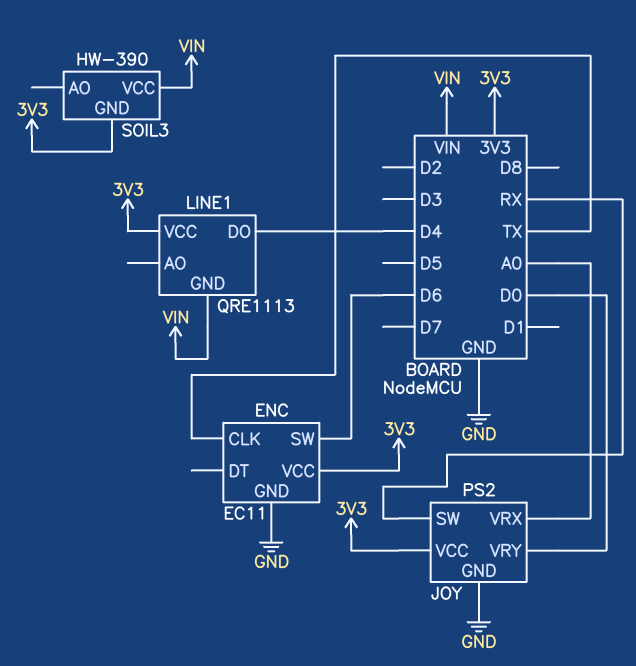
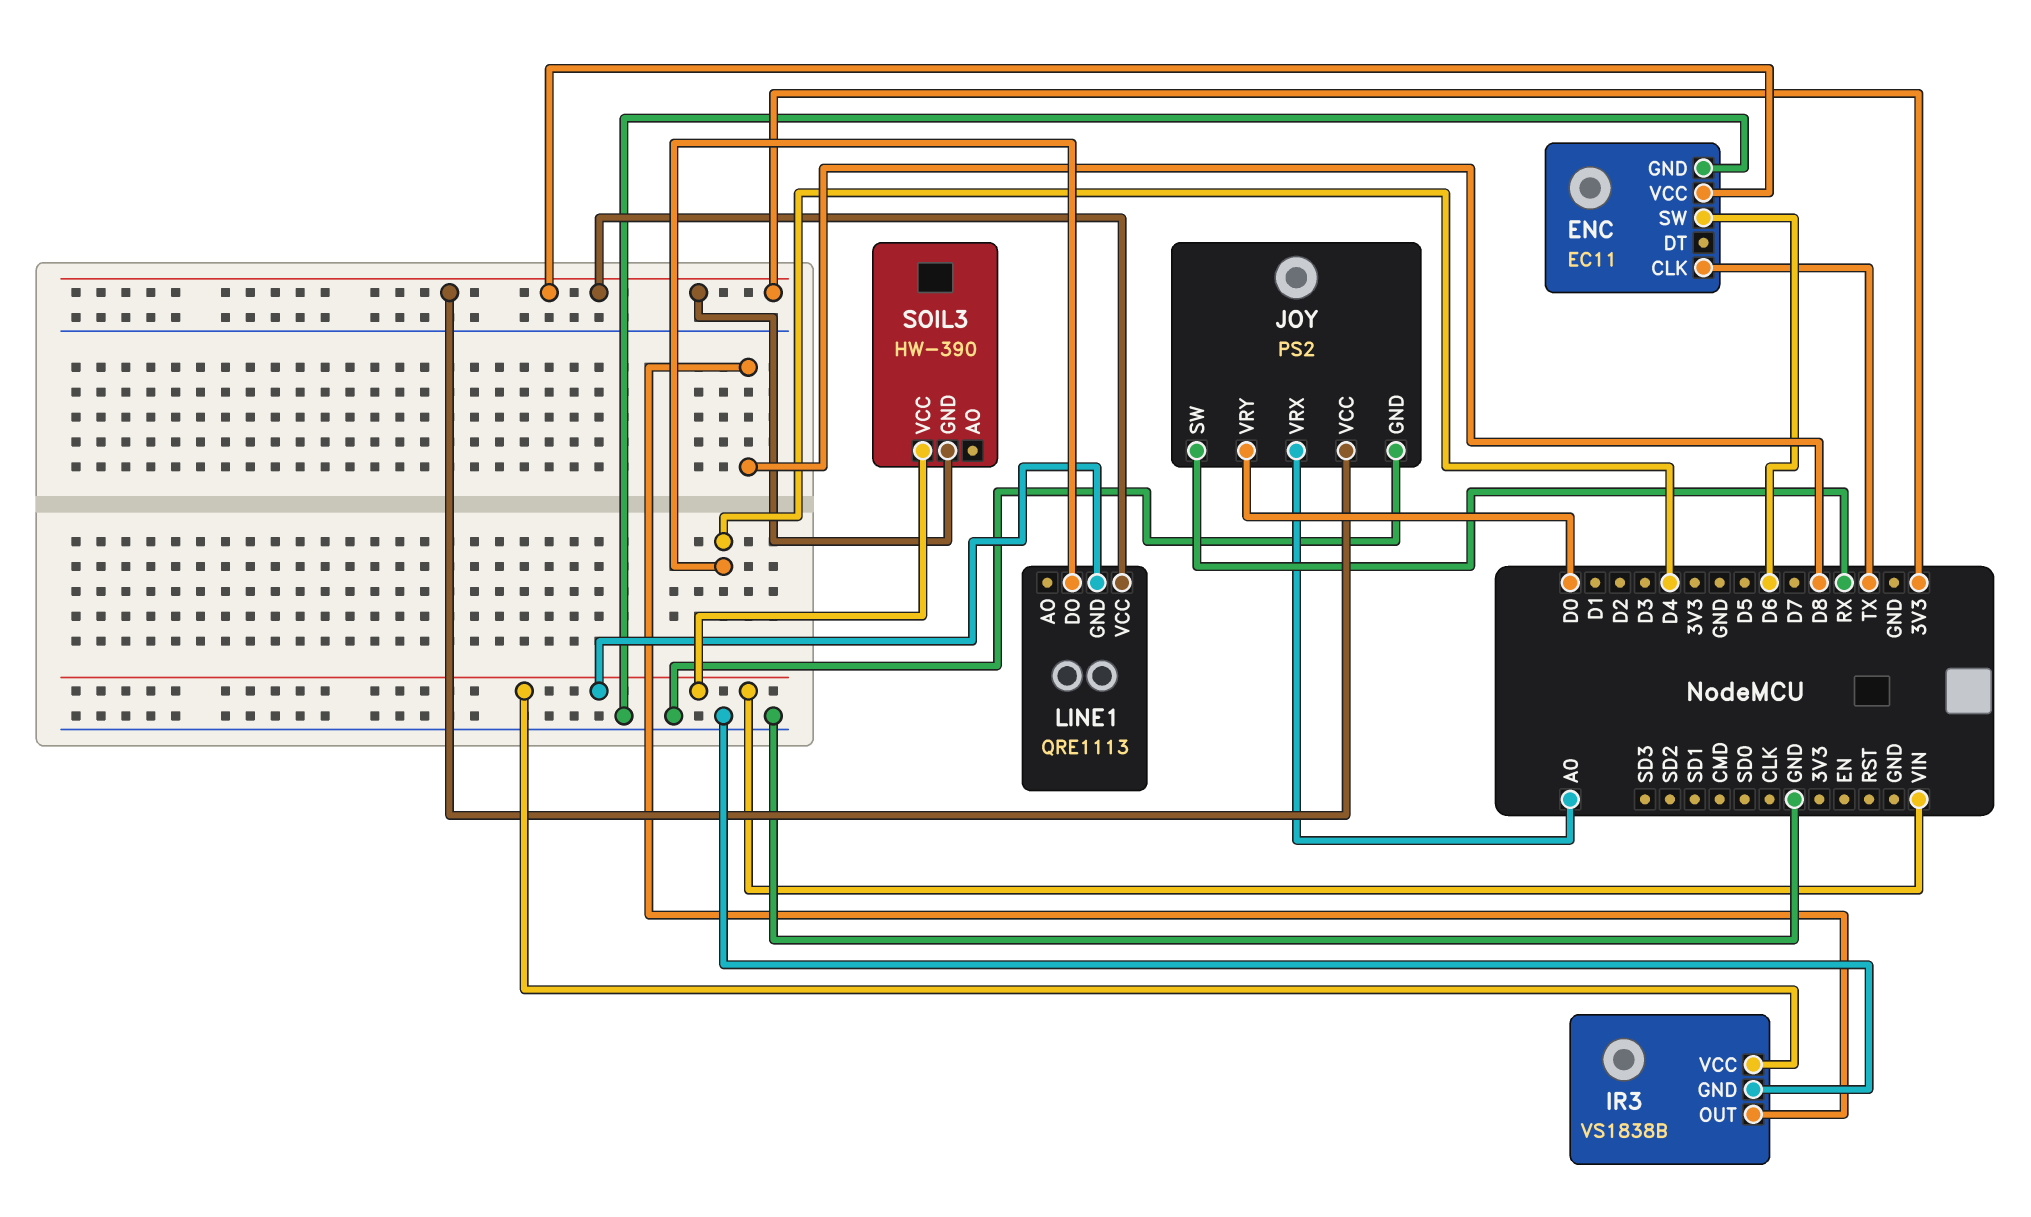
IR3: none -> VS1838B
IR3 pin GND: none -> GND
IR3 pin OUT: none -> D8
IR3 pin VCC: none -> VIN

